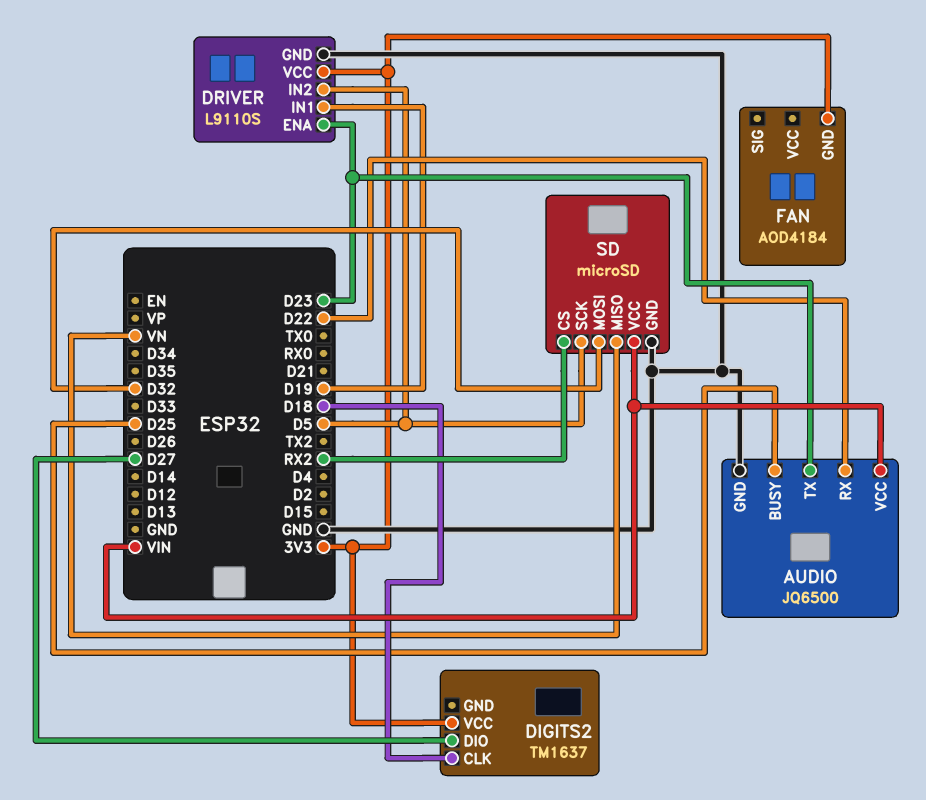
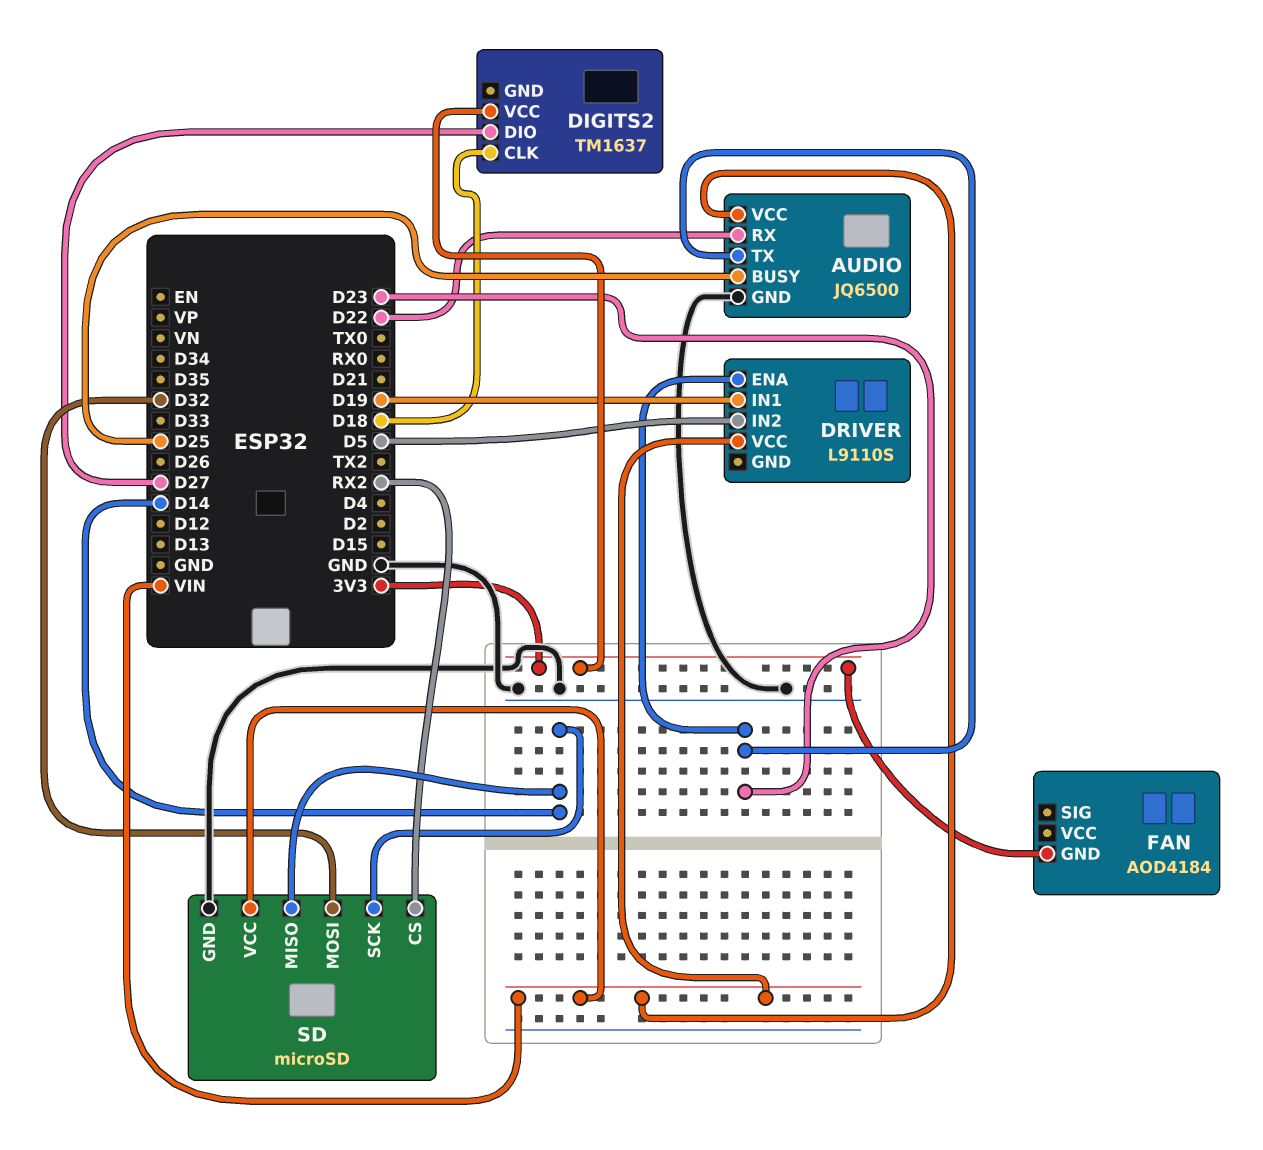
DRIVER pin GND: GND -> none
DRIVER pin VCC: 3V3 -> VIN
SD pin MISO: VN -> D14
SD pin SCK: D5 -> D14

